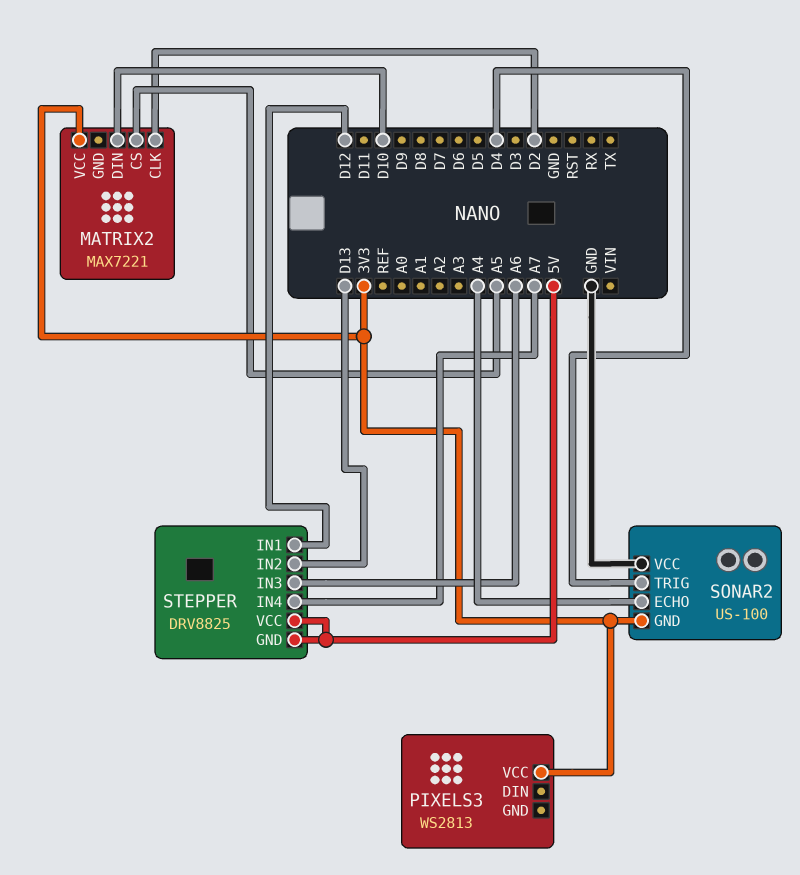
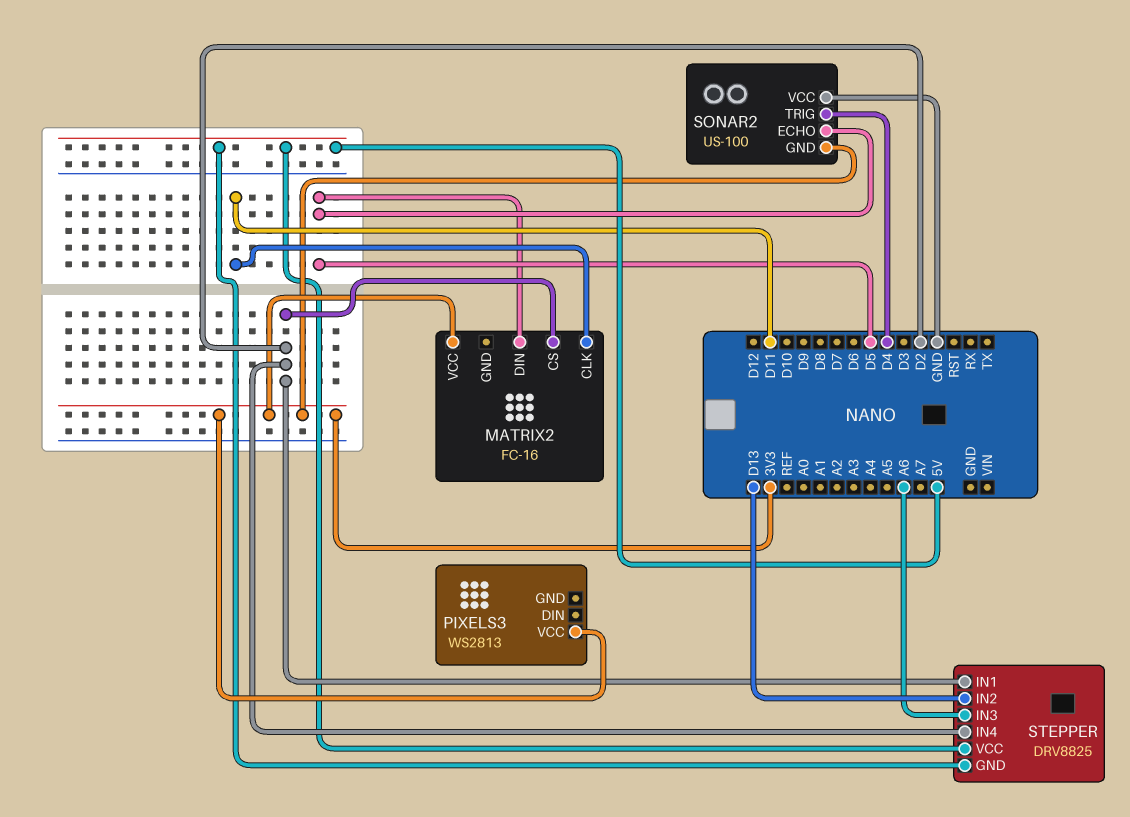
MATRIX2: MAX7221 -> FC-16
MATRIX2 pin CLK: D2 -> D11
MATRIX2 pin CS: A5 -> D2
MATRIX2 pin DIN: D10 -> D5
SONAR2 pin ECHO: A4 -> D5
STEPPER pin IN1: D12 -> D2
STEPPER pin IN4: A7 -> D2

